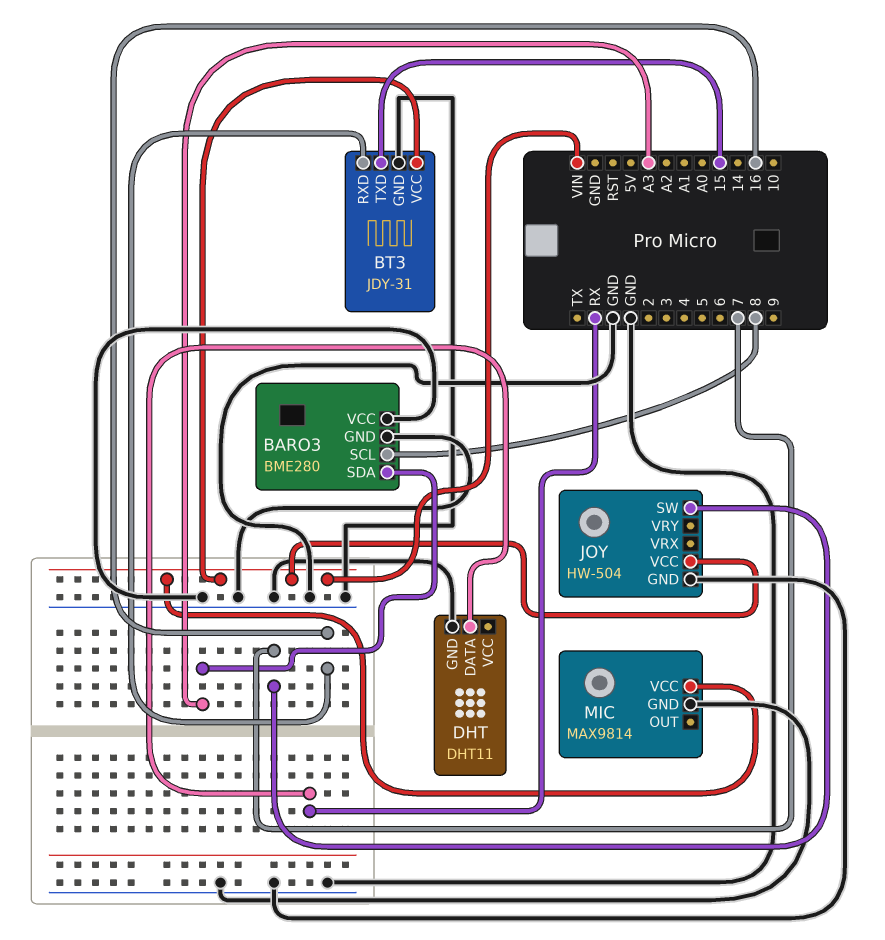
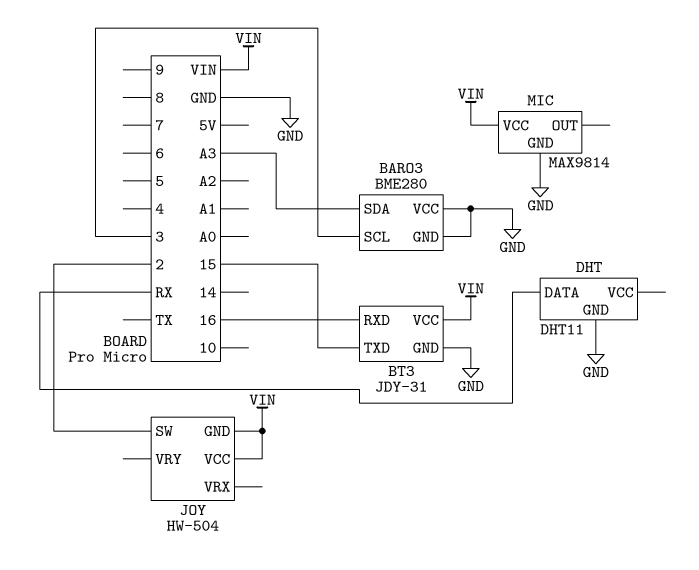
BARO3 pin SCL: 8 -> 3
JOY pin GND: GND -> VIN
JOY pin SW: 7 -> 2

